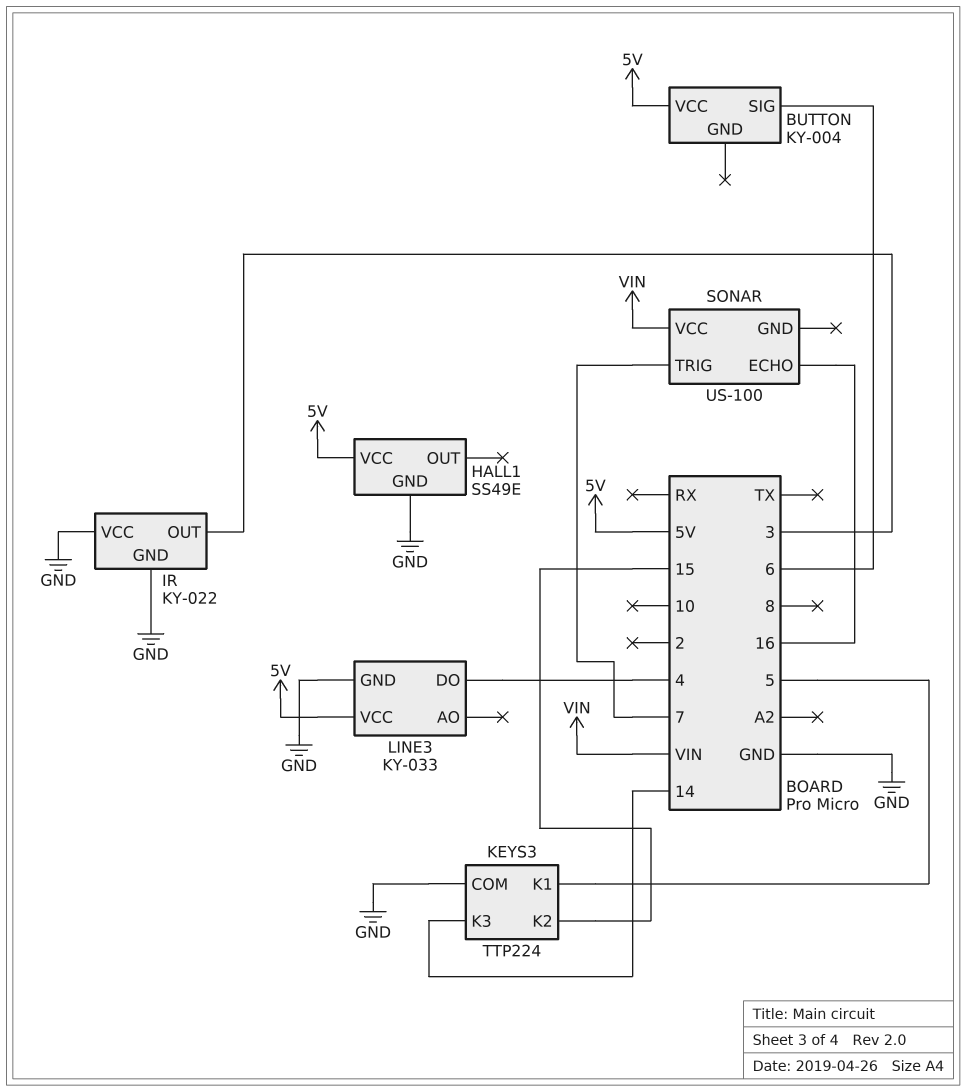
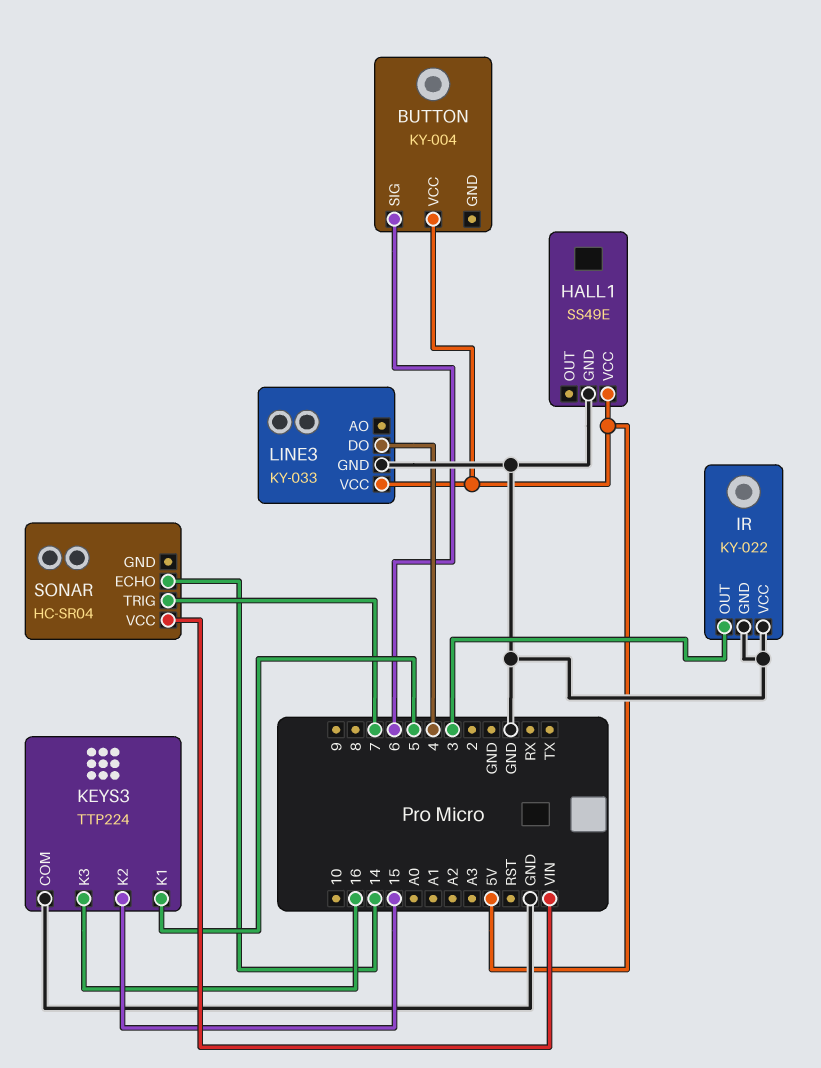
KEYS3 pin K3: 14 -> 16
SONAR: US-100 -> HC-SR04
SONAR pin ECHO: 16 -> 14

